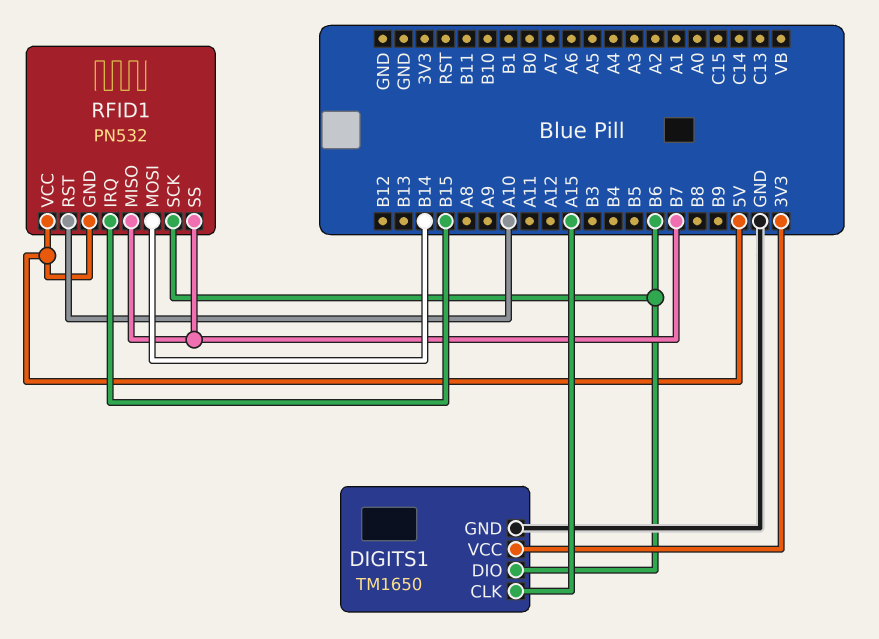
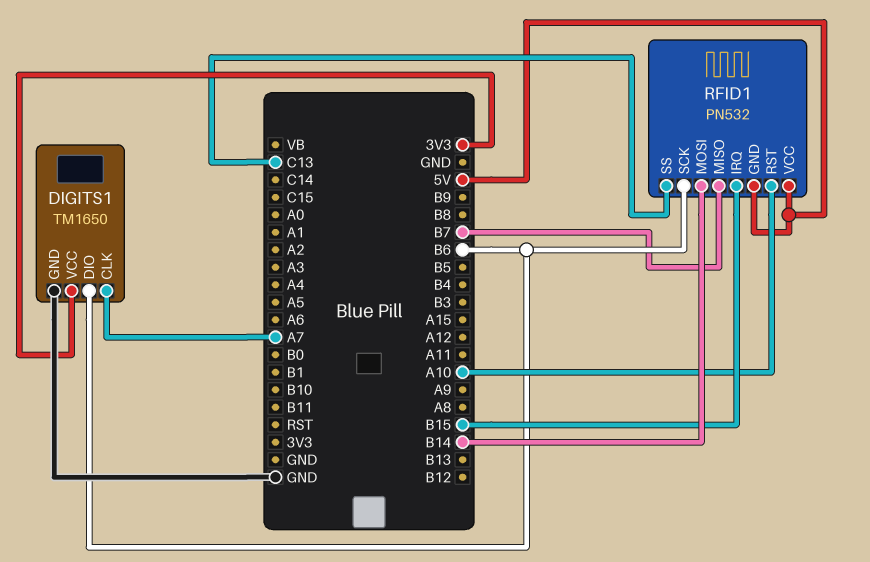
DIGITS1 pin CLK: A15 -> A7
RFID1 pin SS: B7 -> C13

